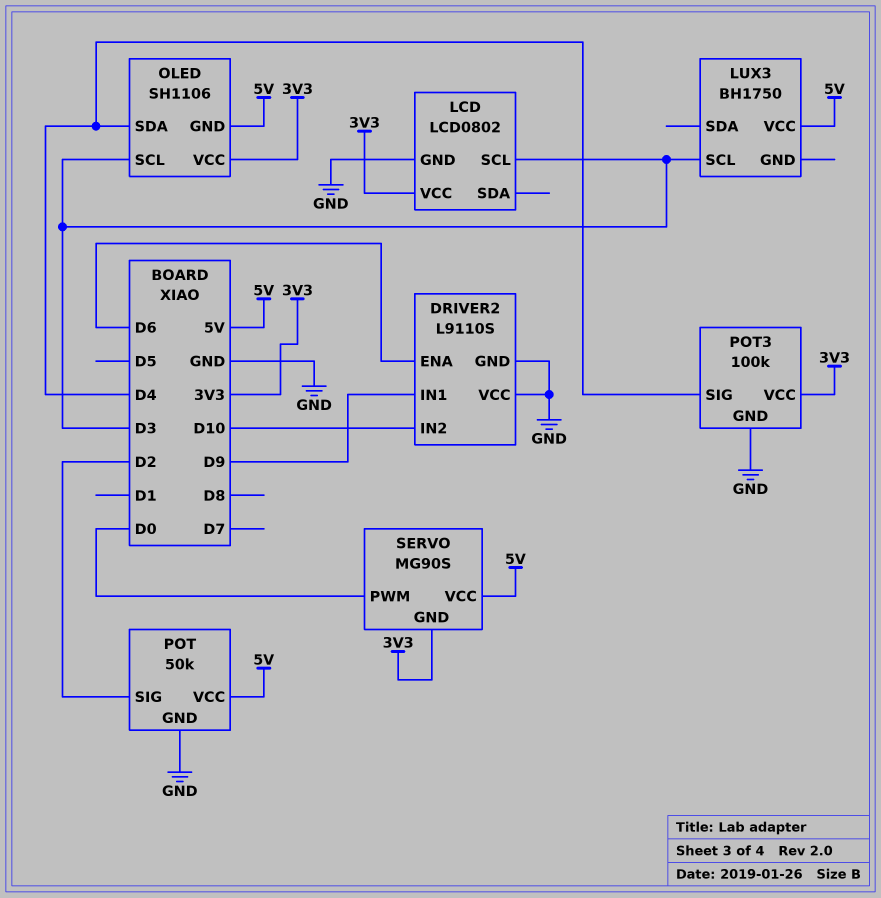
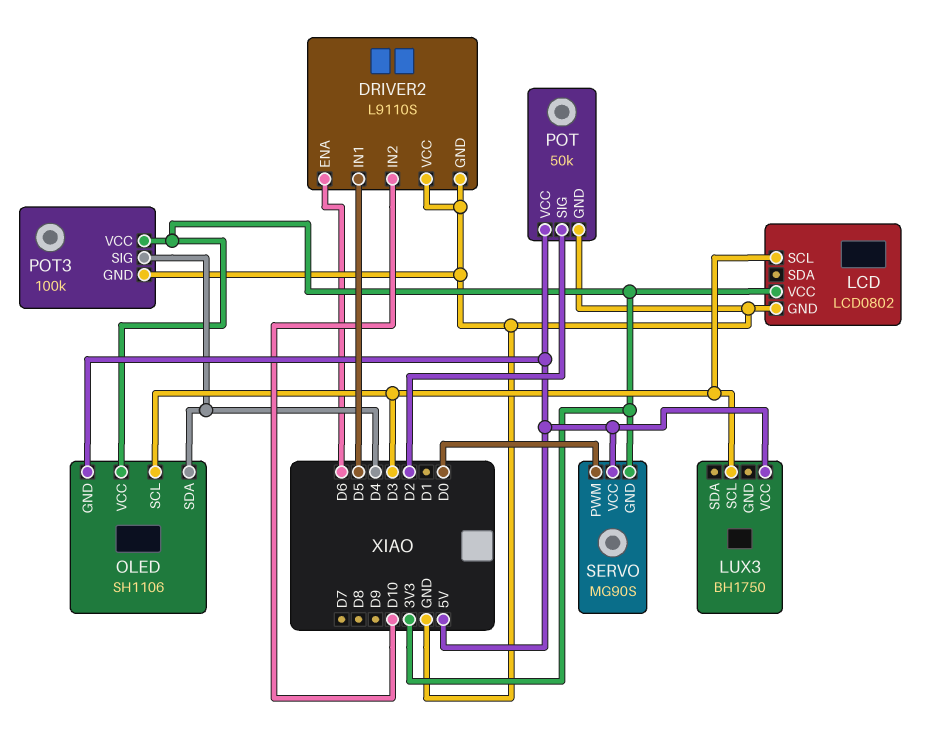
DRIVER2 pin IN1: D9 -> D5

